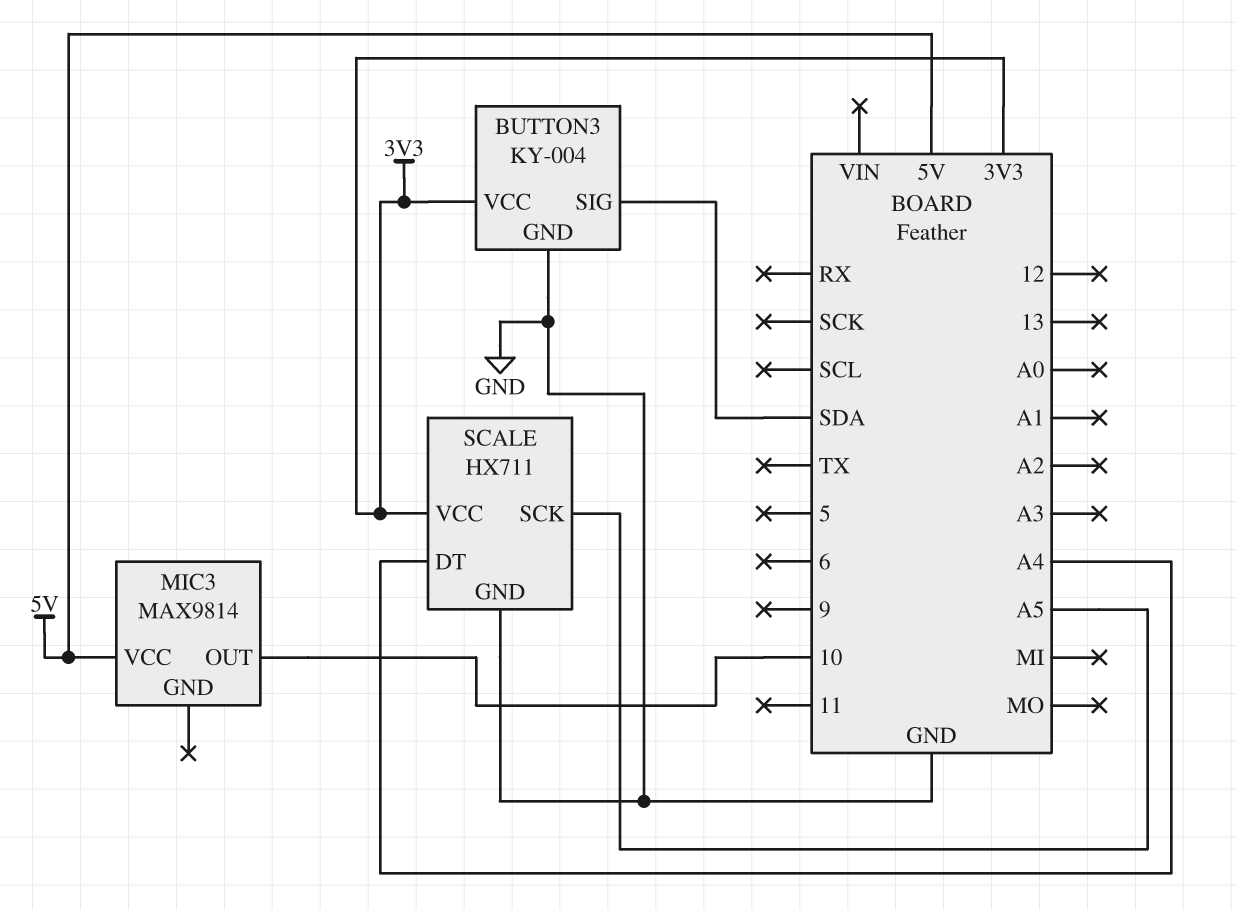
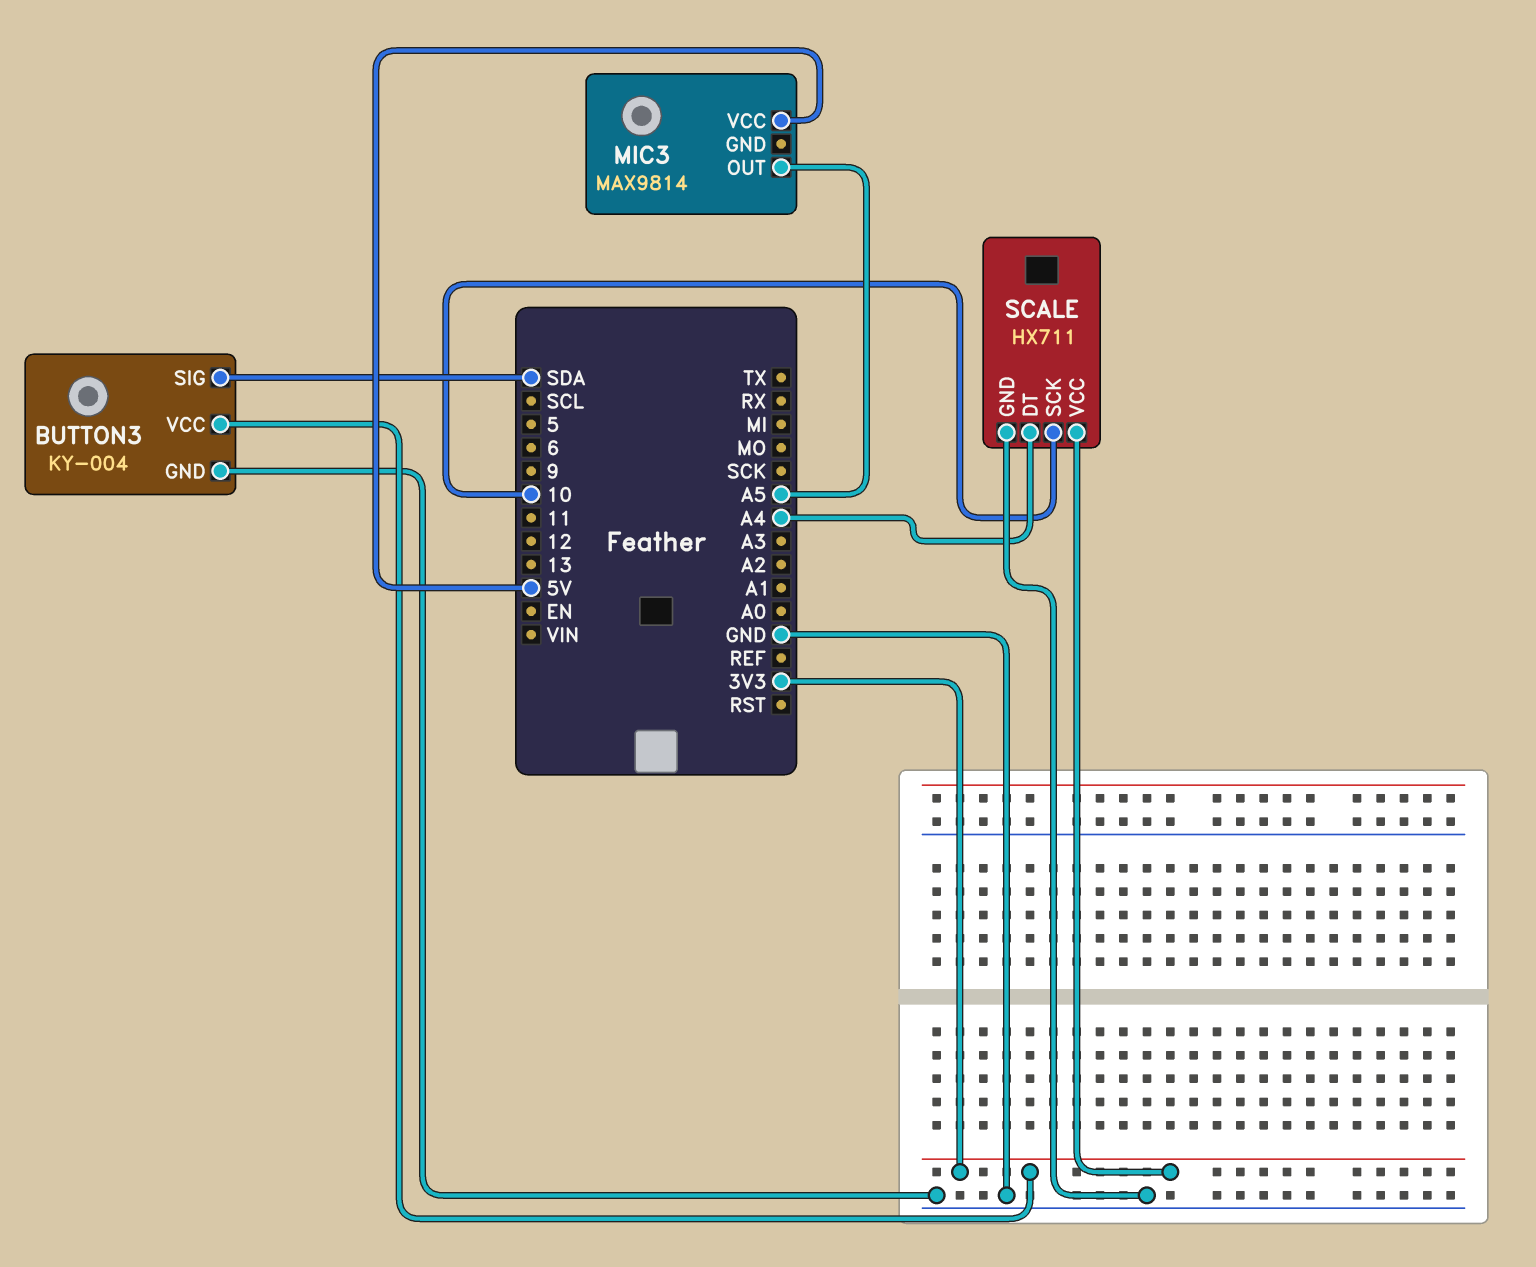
MIC3 pin OUT: 10 -> A5
SCALE pin SCK: A5 -> 10

